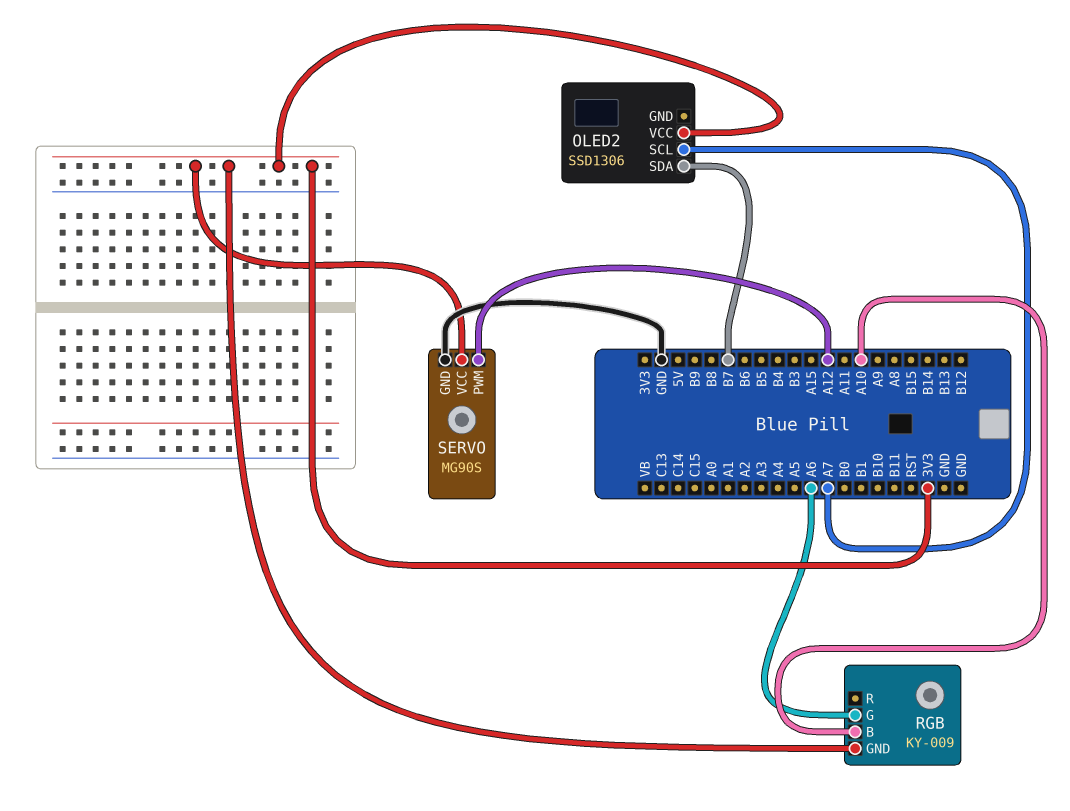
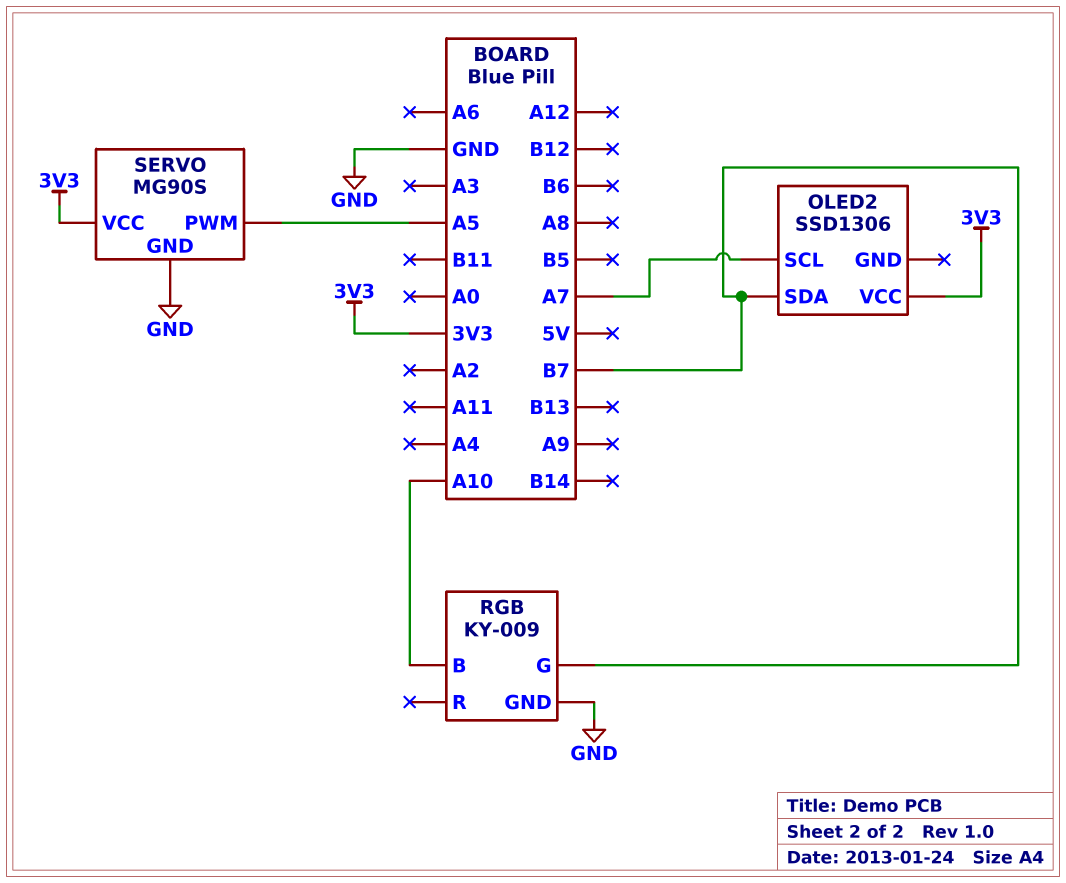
RGB pin G: A6 -> B7
RGB pin GND: 3V3 -> GND
SERVO pin PWM: A12 -> A5

